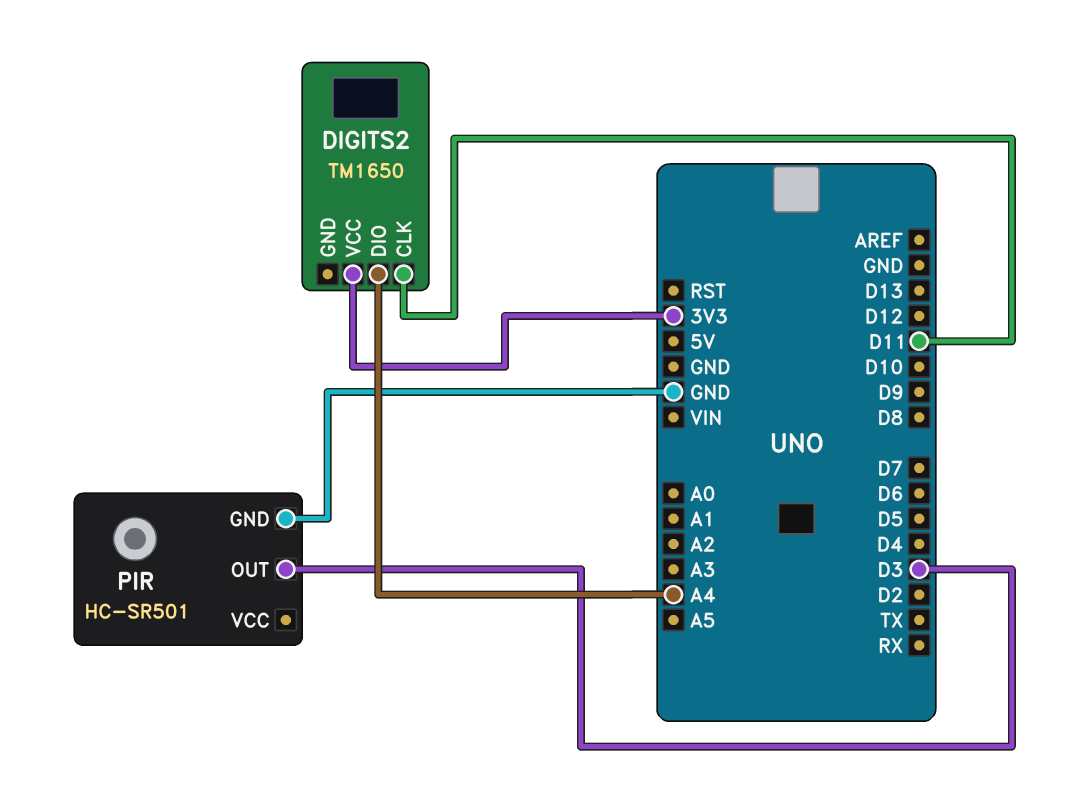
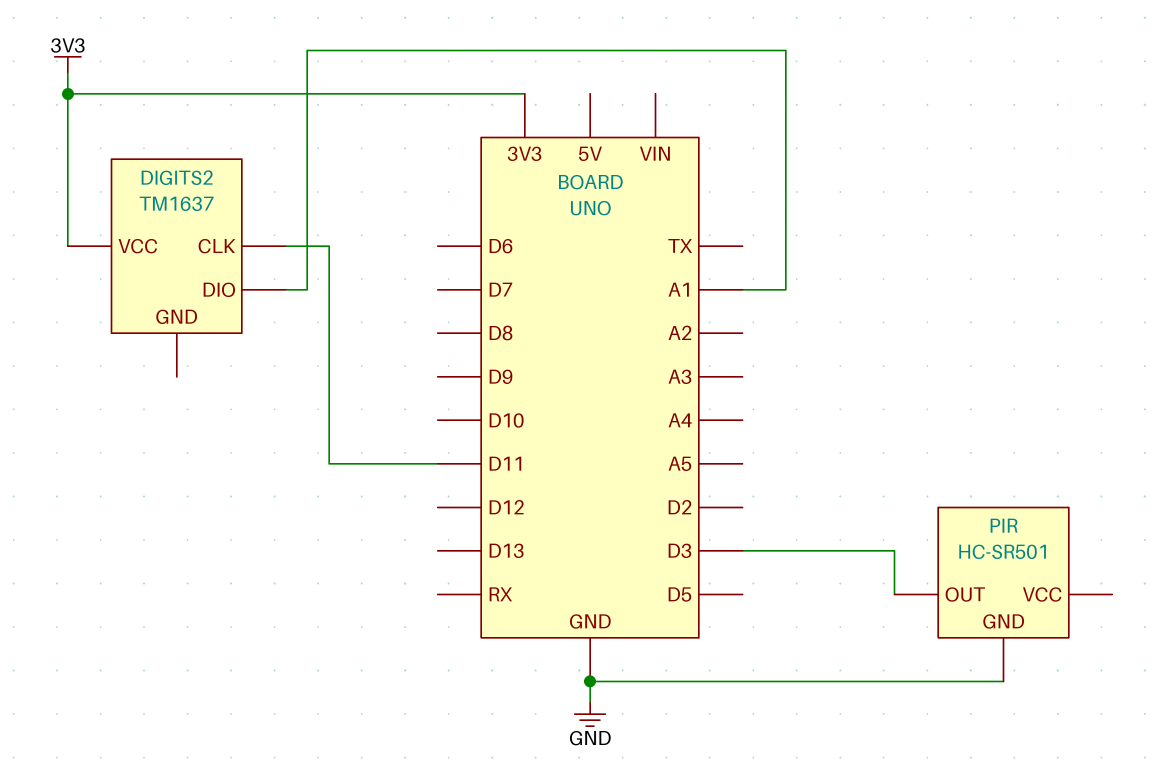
DIGITS2: TM1650 -> TM1637
DIGITS2 pin DIO: A4 -> A1

